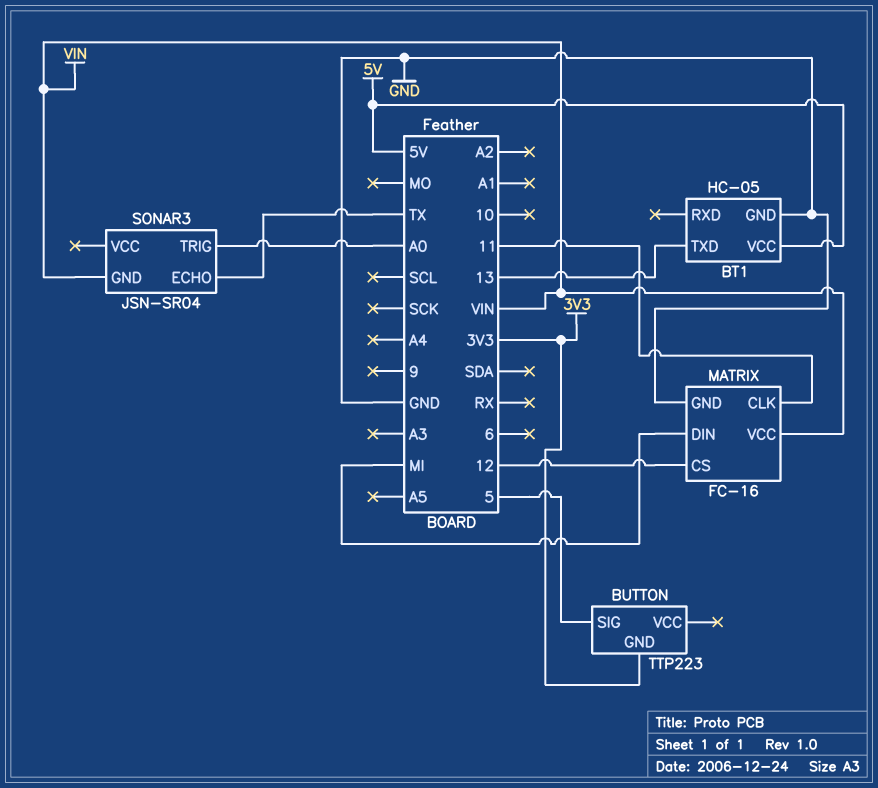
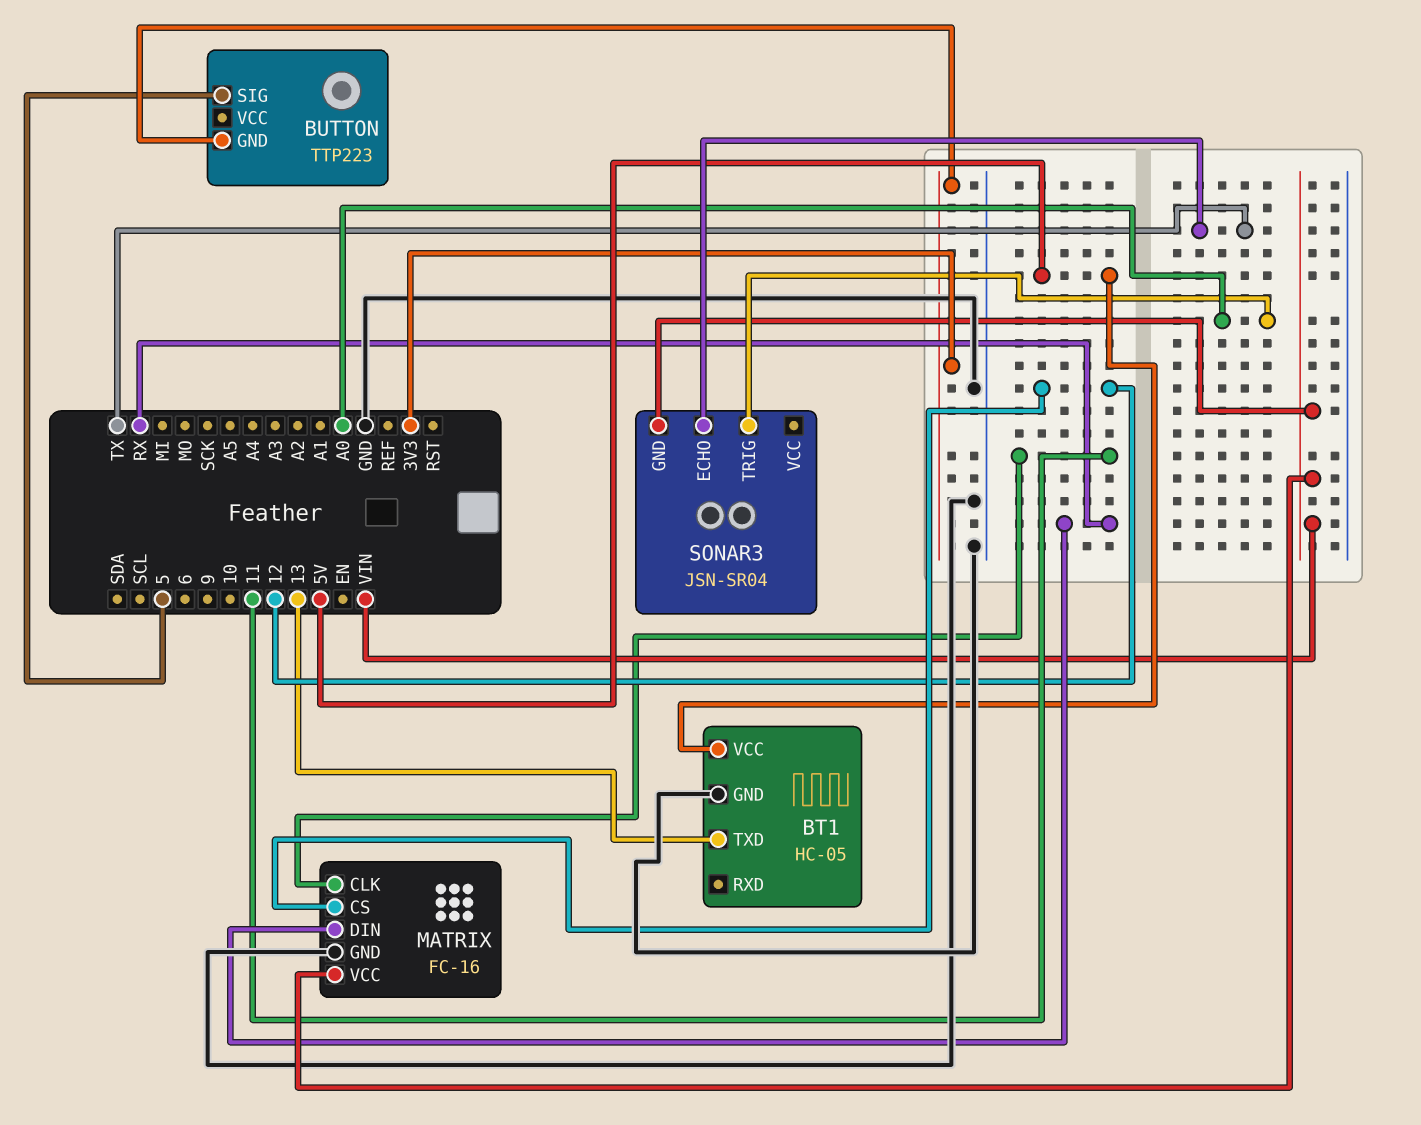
MATRIX pin DIN: MI -> RX

